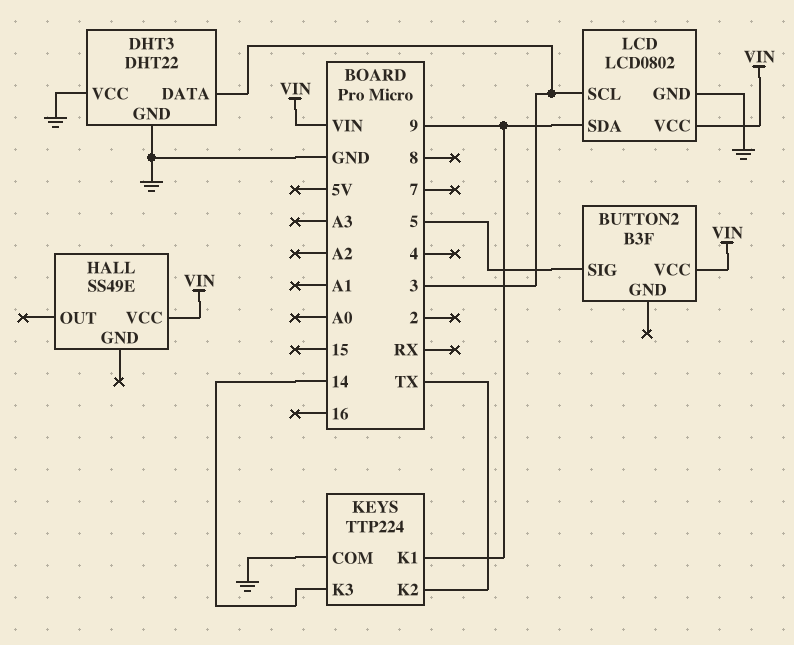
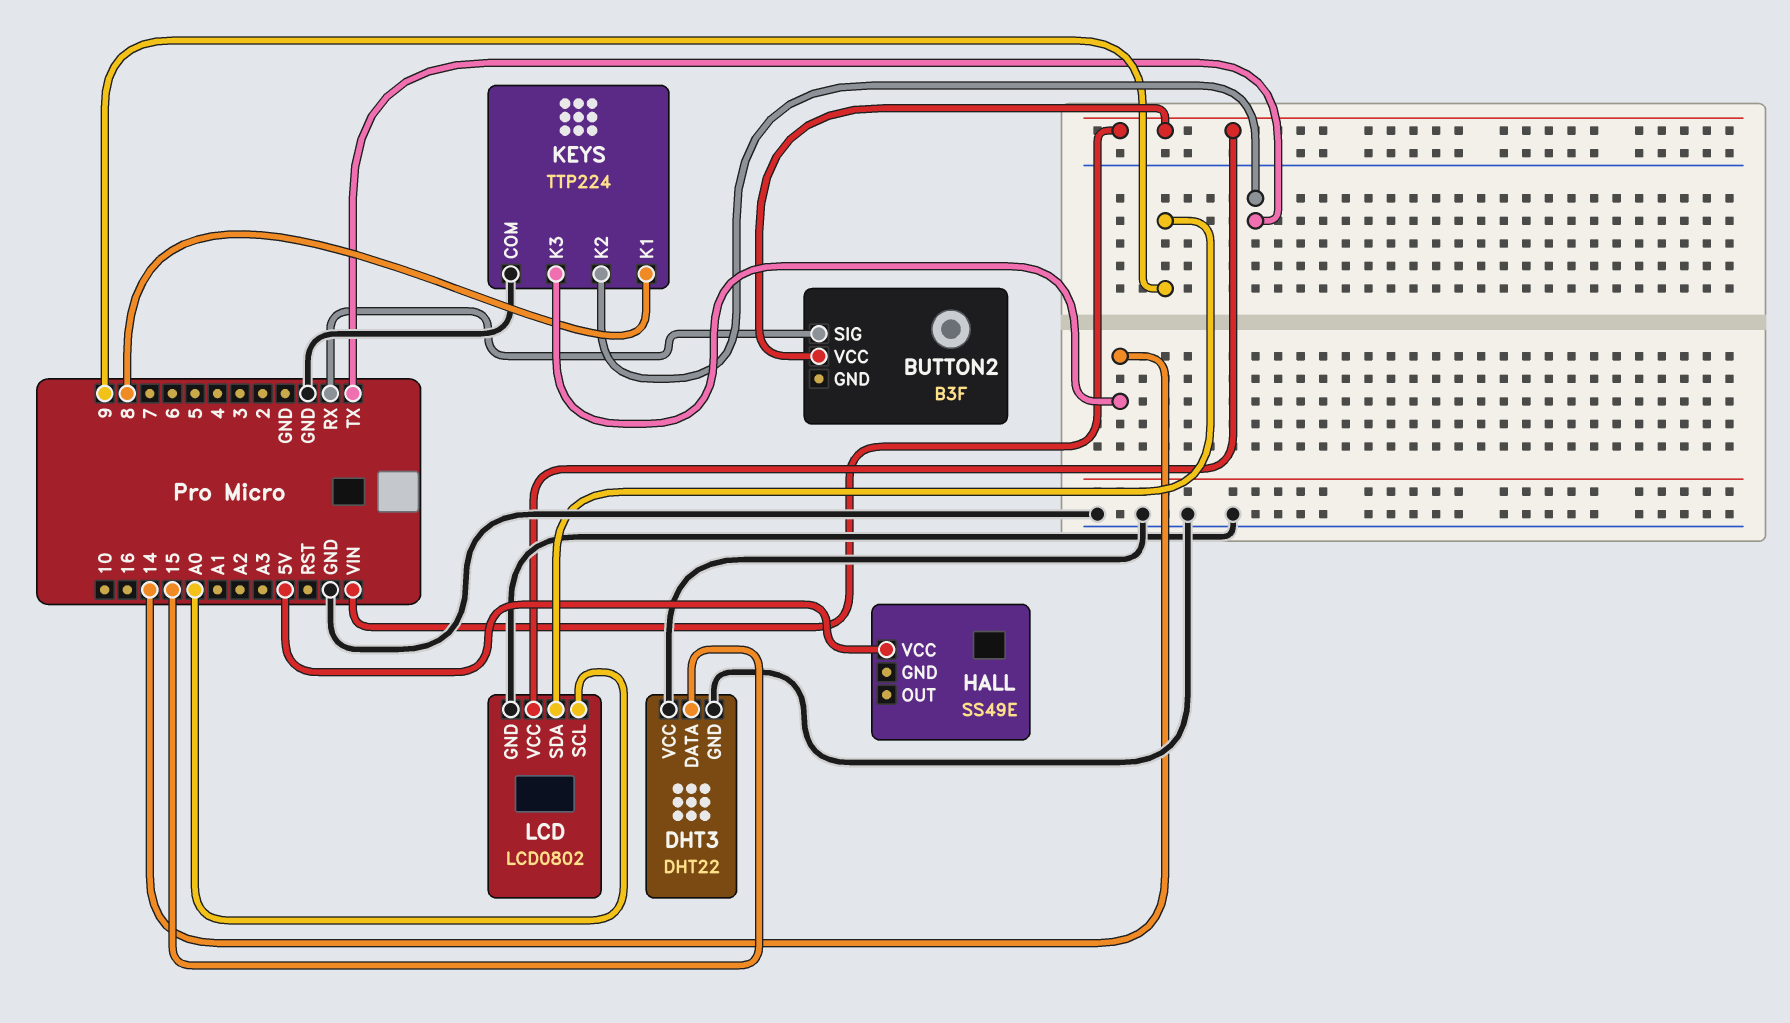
BUTTON2 pin SIG: 5 -> RX
DHT3 pin DATA: 3 -> 15
HALL pin VCC: VIN -> 5V
KEYS pin K1: 9 -> 8
LCD pin SCL: 3 -> A0

